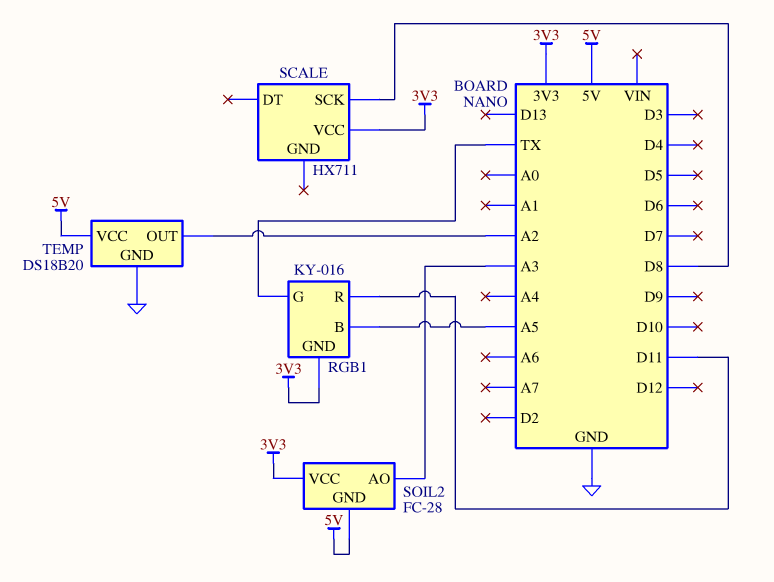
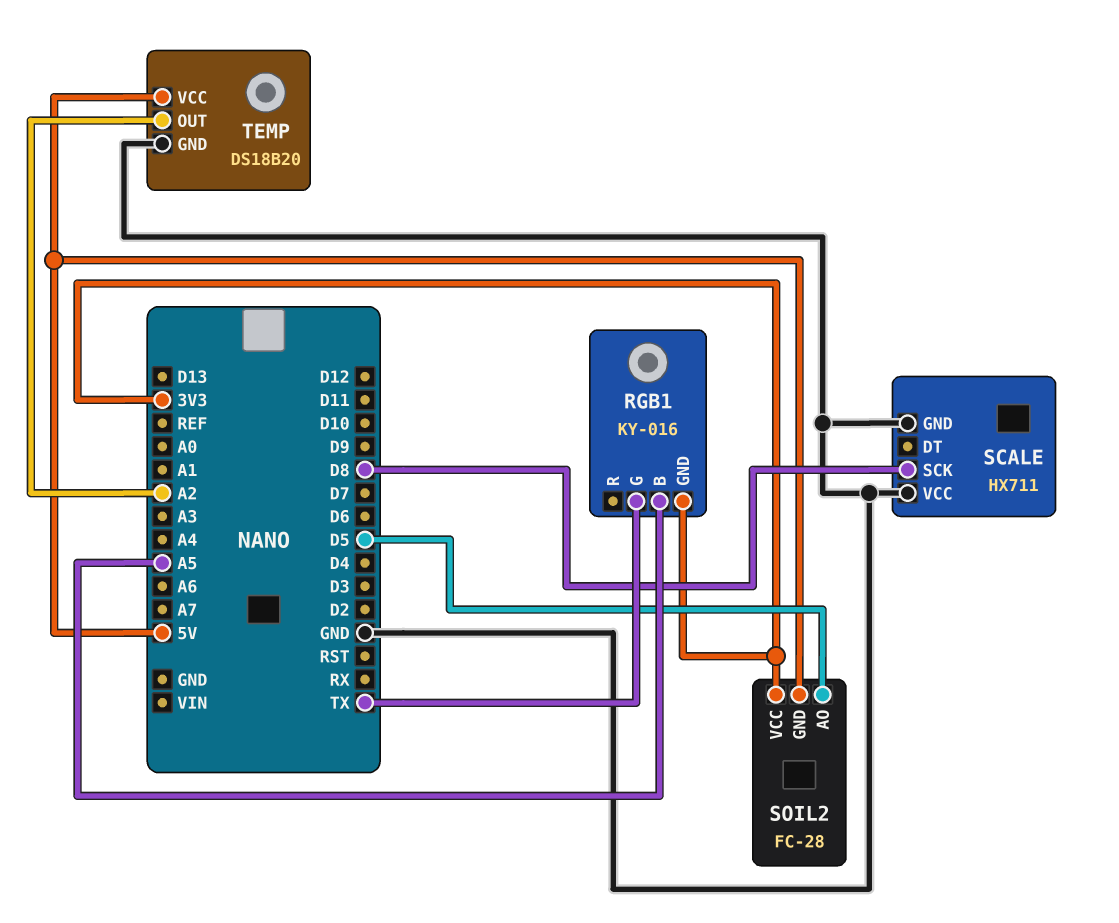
RGB1 pin R: D11 -> none
SCALE pin GND: none -> GND
SCALE pin VCC: 3V3 -> GND
SOIL2 pin AO: A3 -> D5

